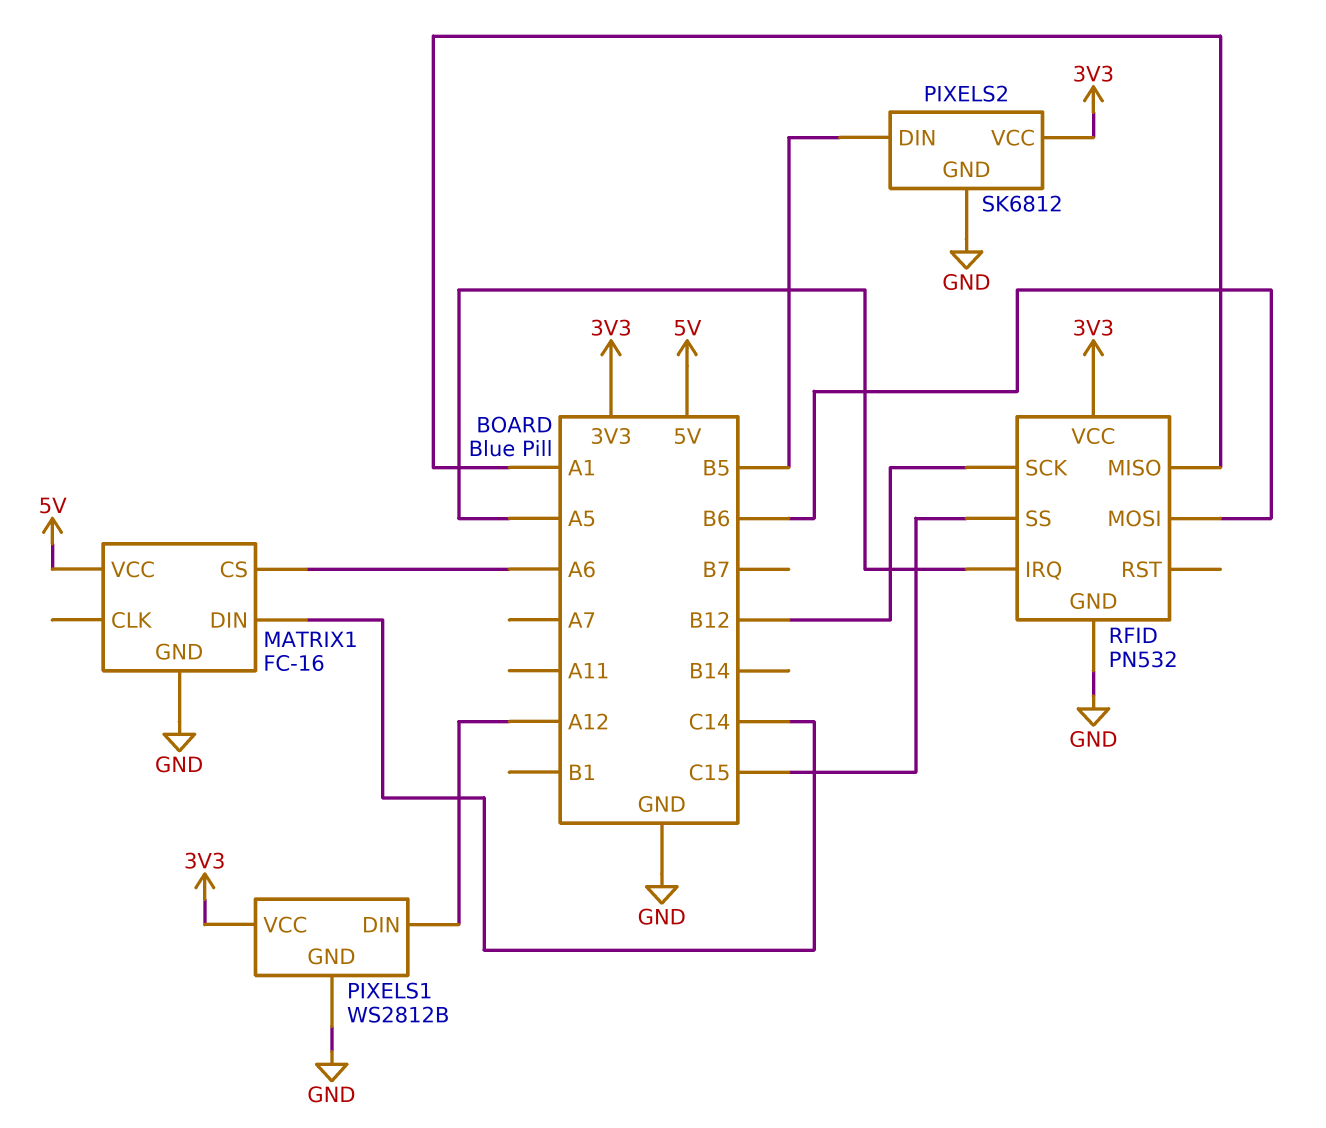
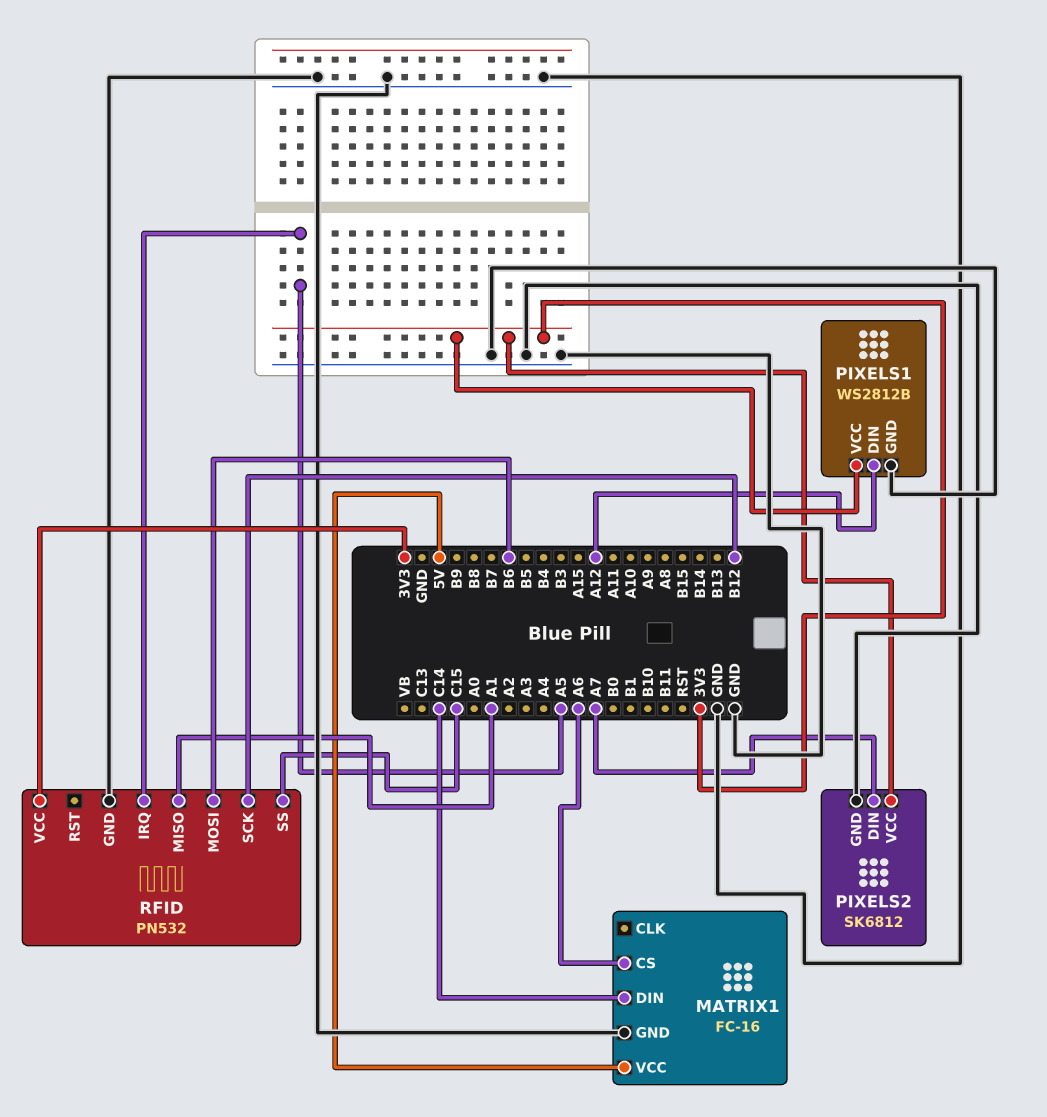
PIXELS2 pin DIN: B5 -> A7

